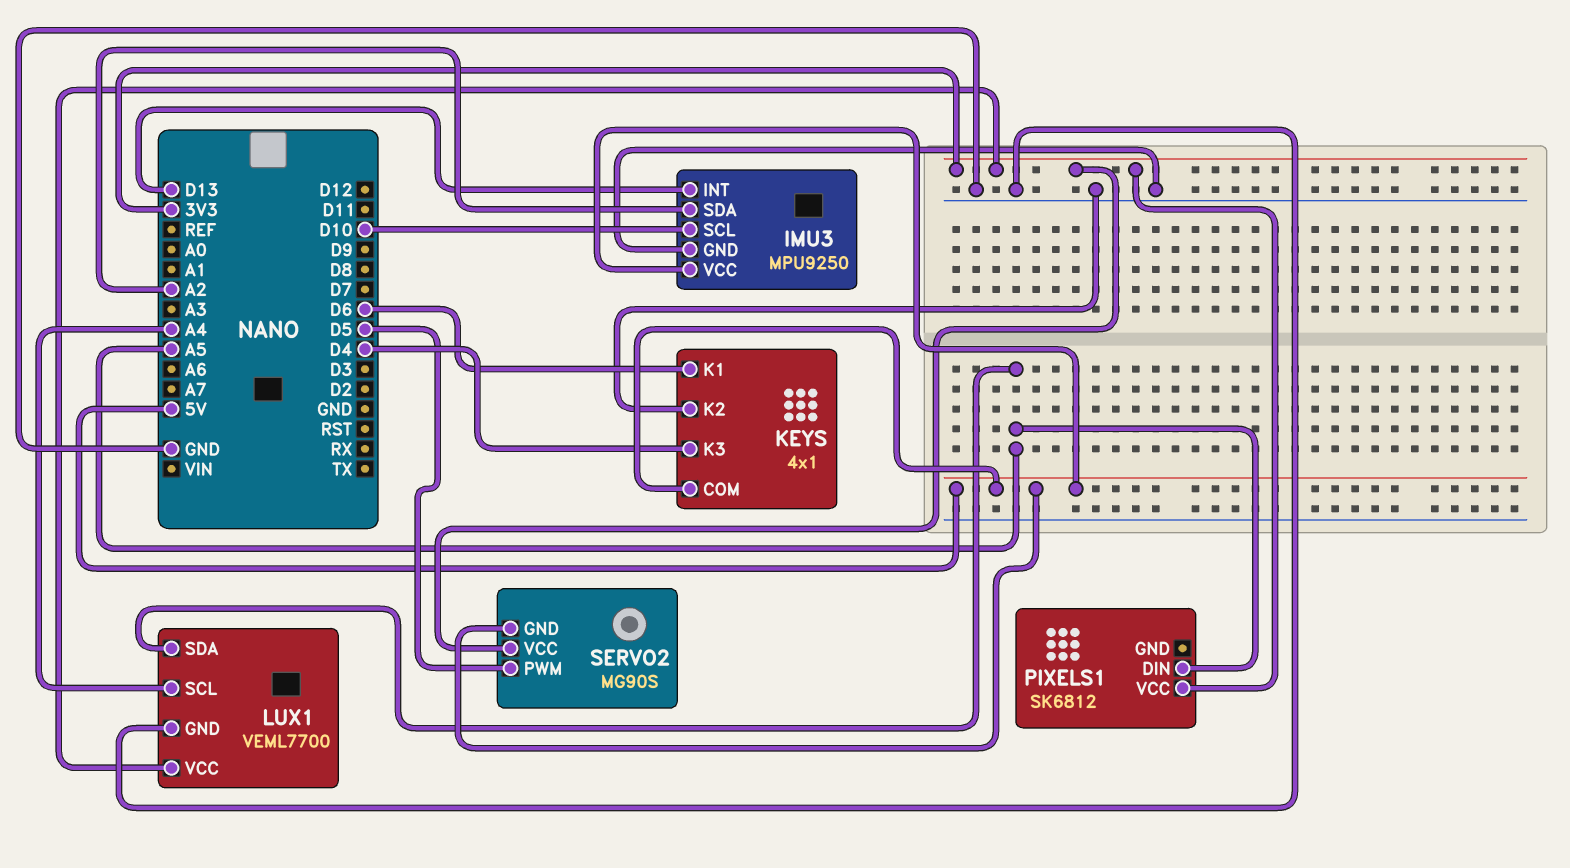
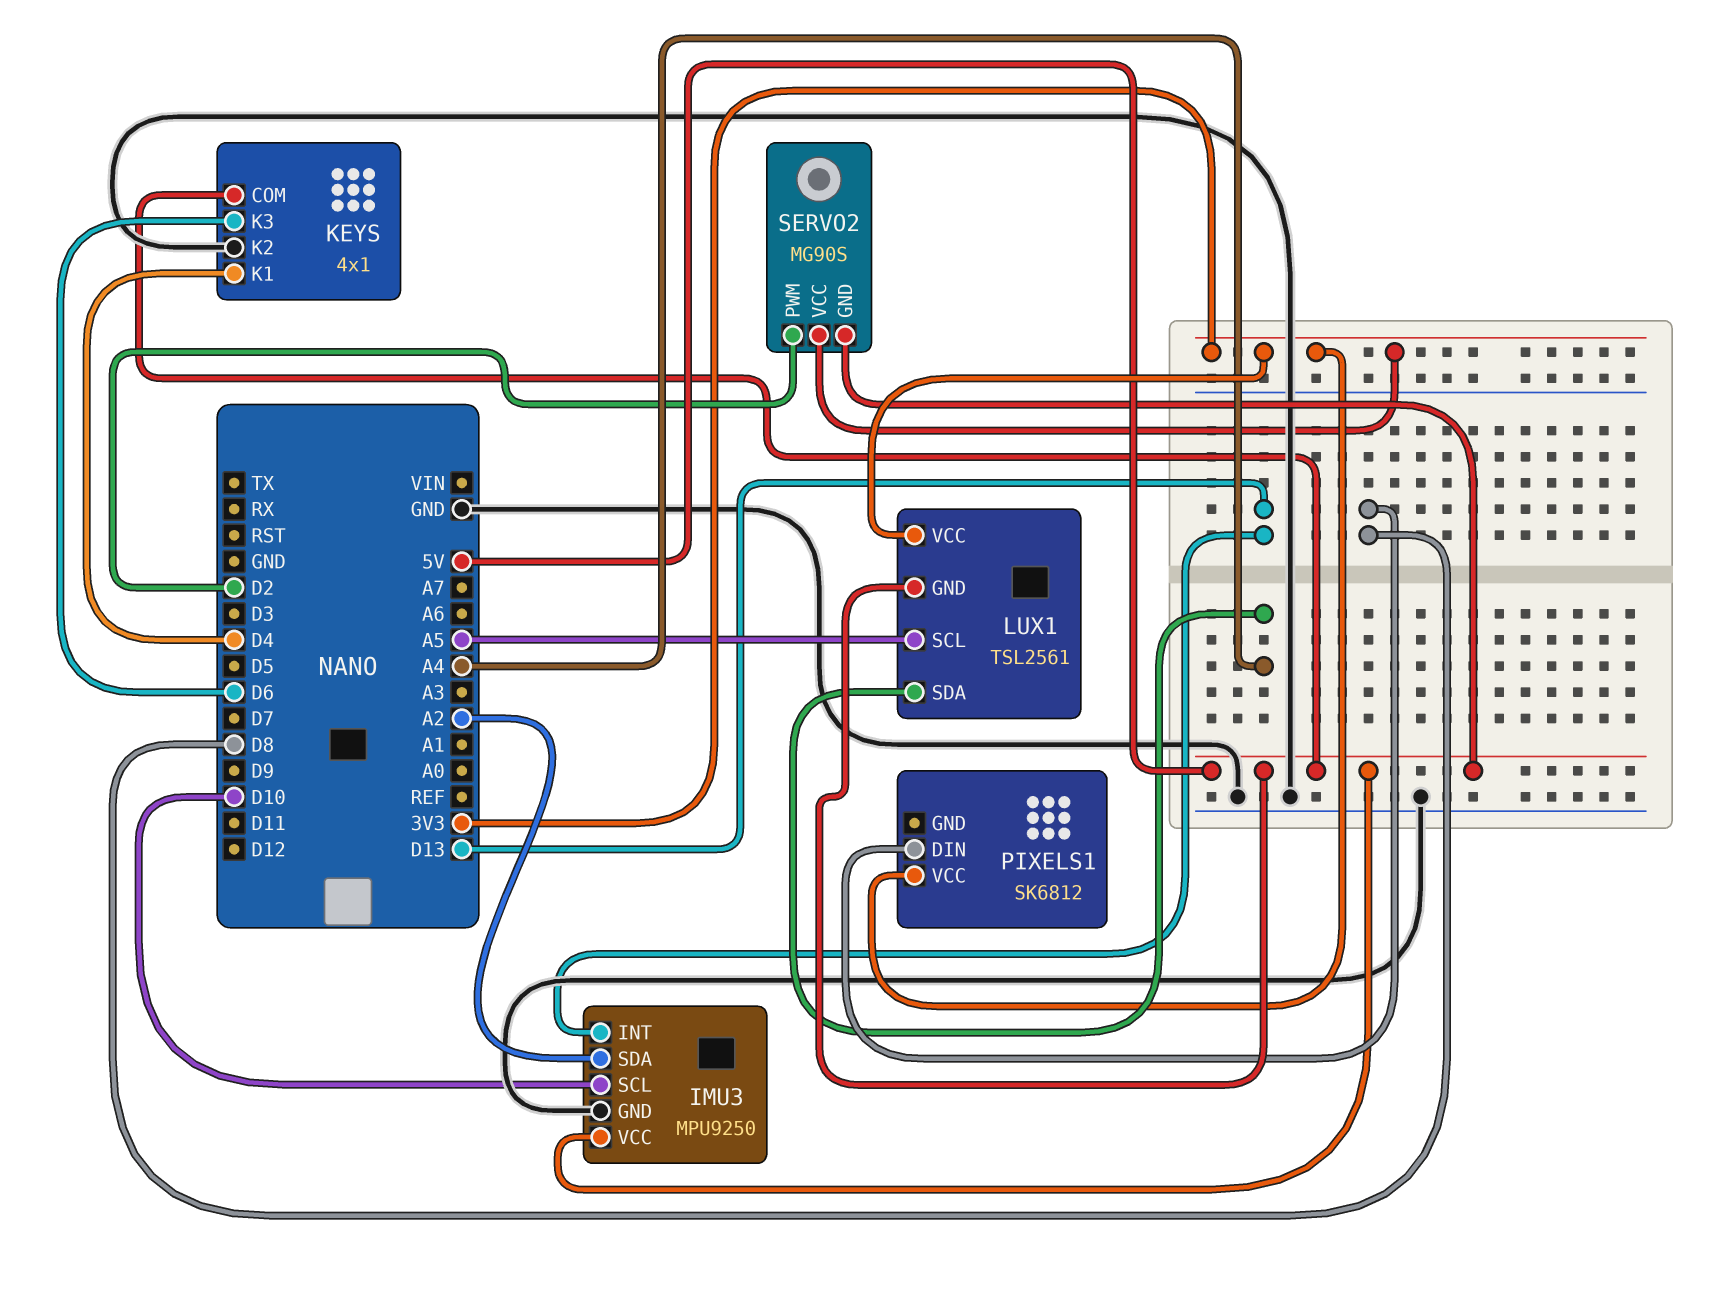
KEYS pin K1: D6 -> D4
KEYS pin K3: D4 -> D6
LUX1: VEML7700 -> TSL2561
LUX1 pin GND: GND -> 5V
LUX1 pin SCL: A4 -> A5
LUX1 pin SDA: A5 -> A4
PIXELS1 pin DIN: A5 -> D8
SERVO2 pin PWM: D5 -> D2

